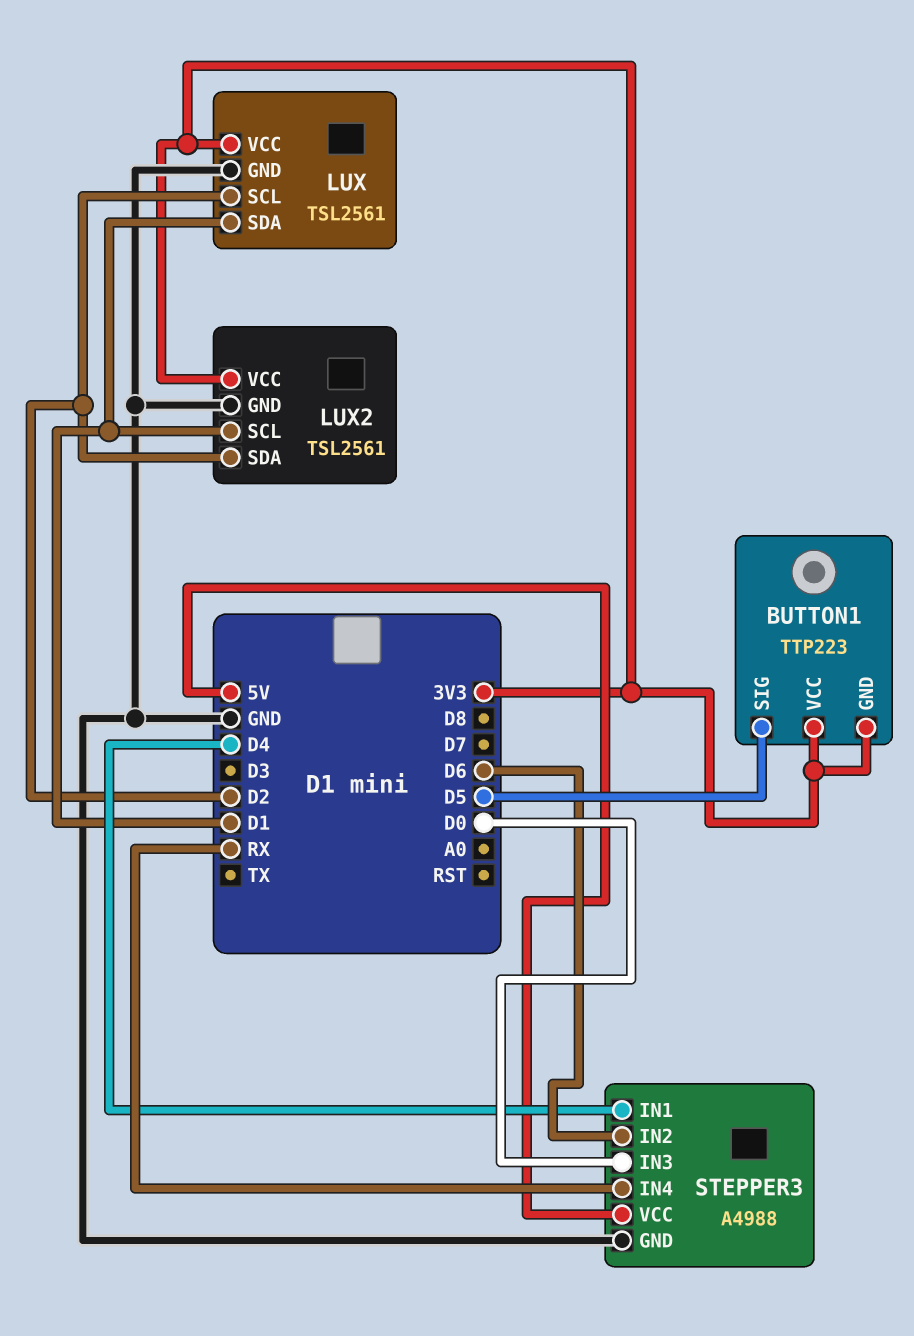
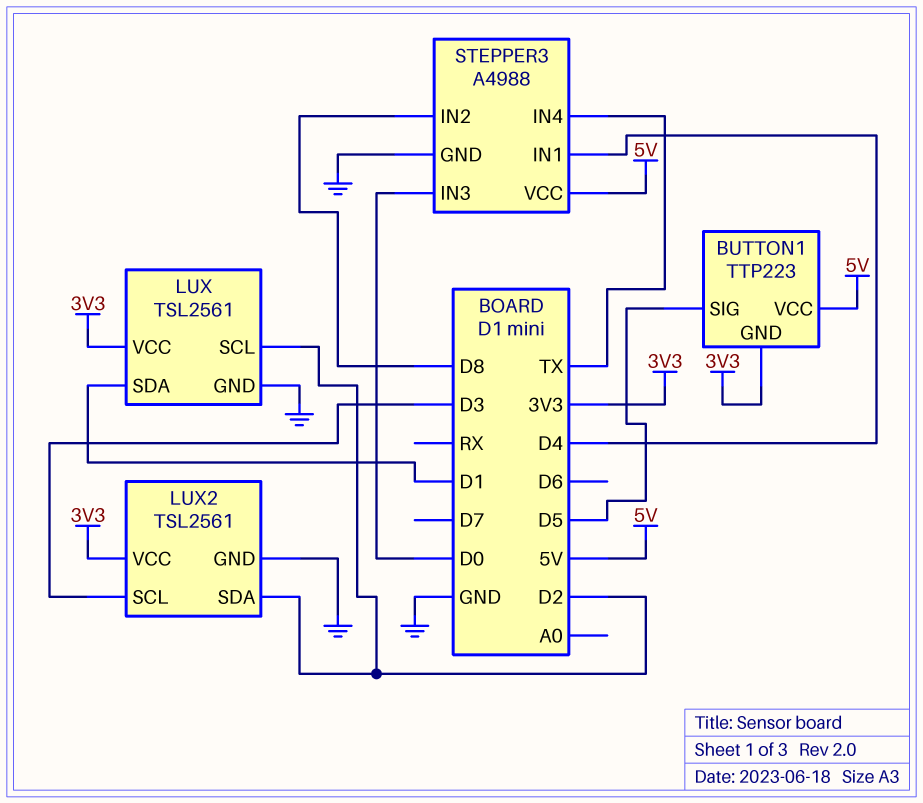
BUTTON1 pin VCC: 3V3 -> 5V
LUX2 pin SCL: D1 -> D3
STEPPER3 pin IN2: D6 -> D8
STEPPER3 pin IN4: RX -> TX

